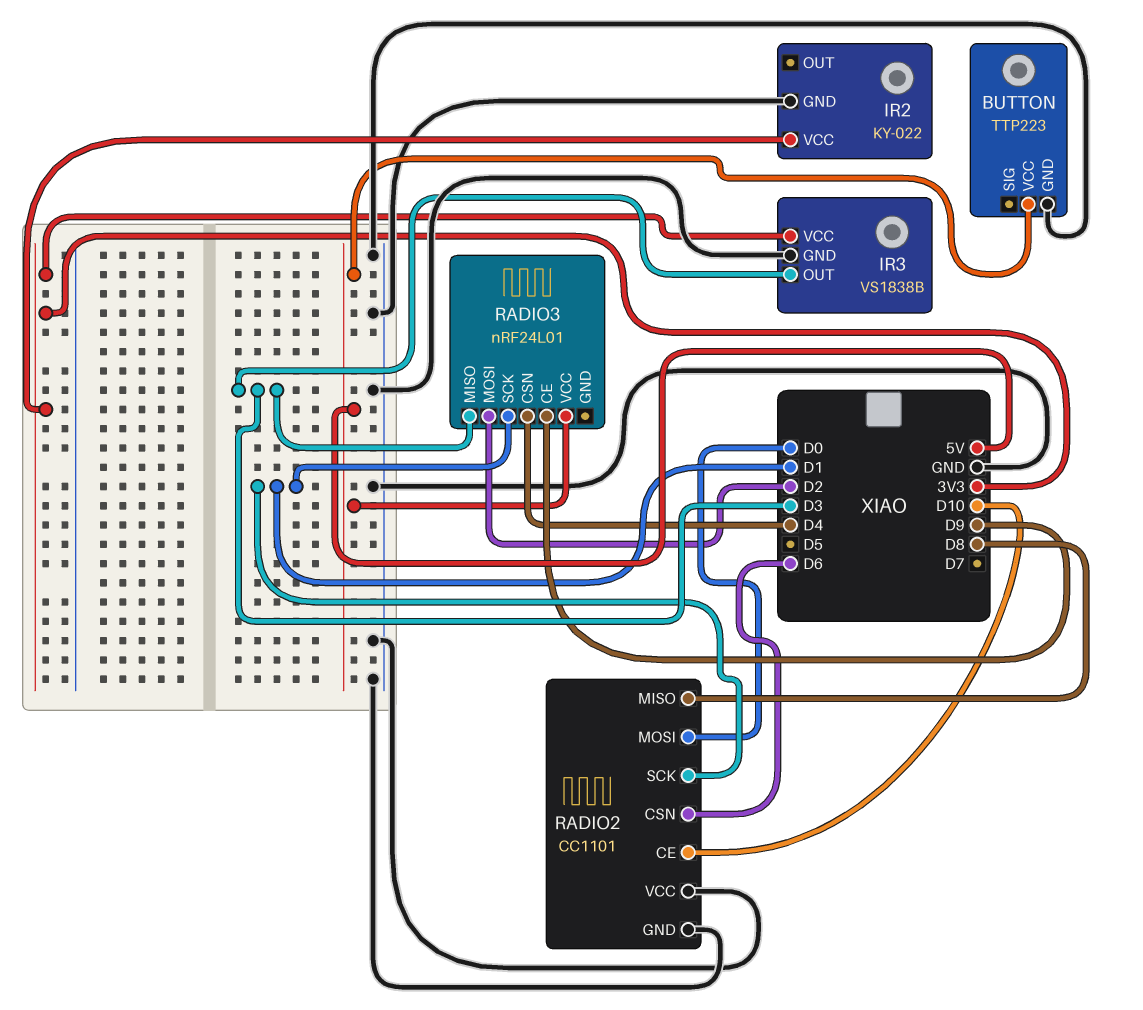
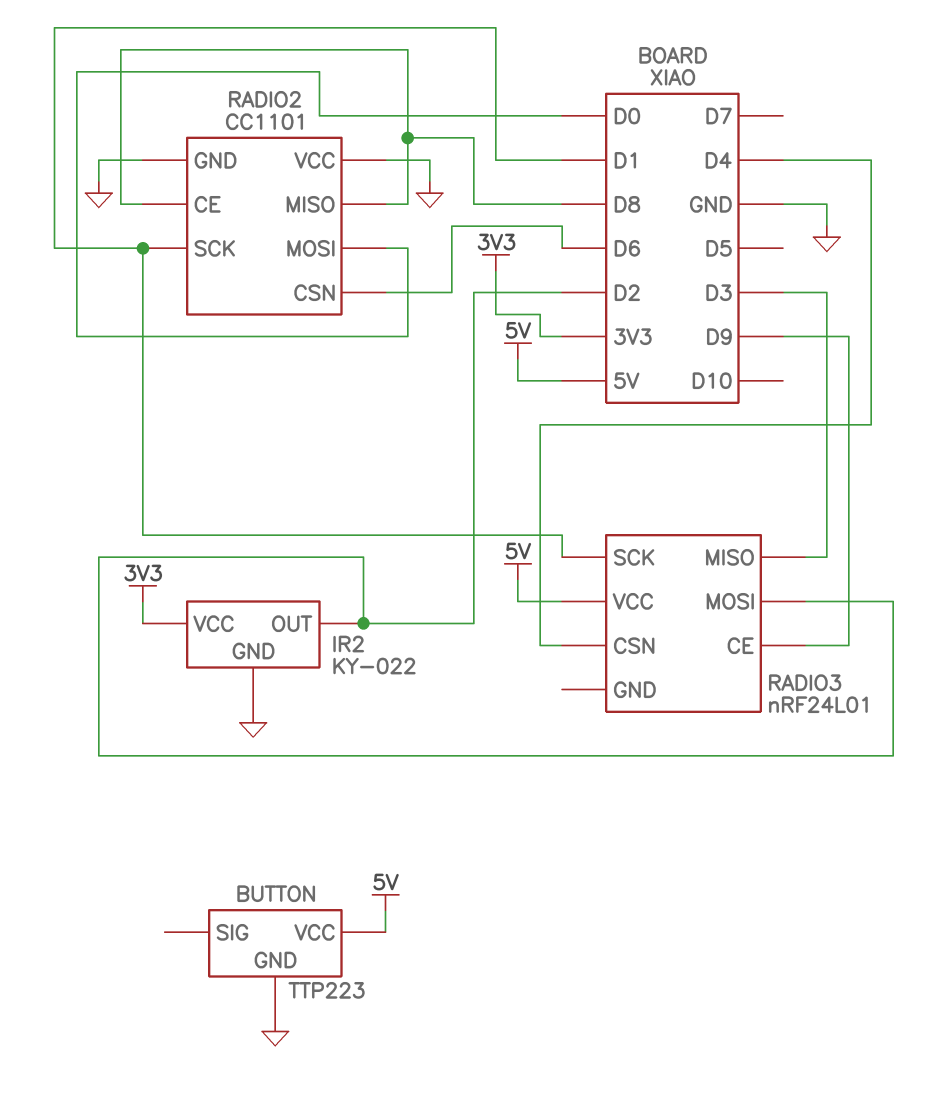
IR2 pin OUT: none -> D2
IR3: VS1838B -> none
IR3 pin GND: GND -> none
IR3 pin OUT: D3 -> none
IR3 pin VCC: 3V3 -> none
RADIO2 pin CE: D10 -> D8

